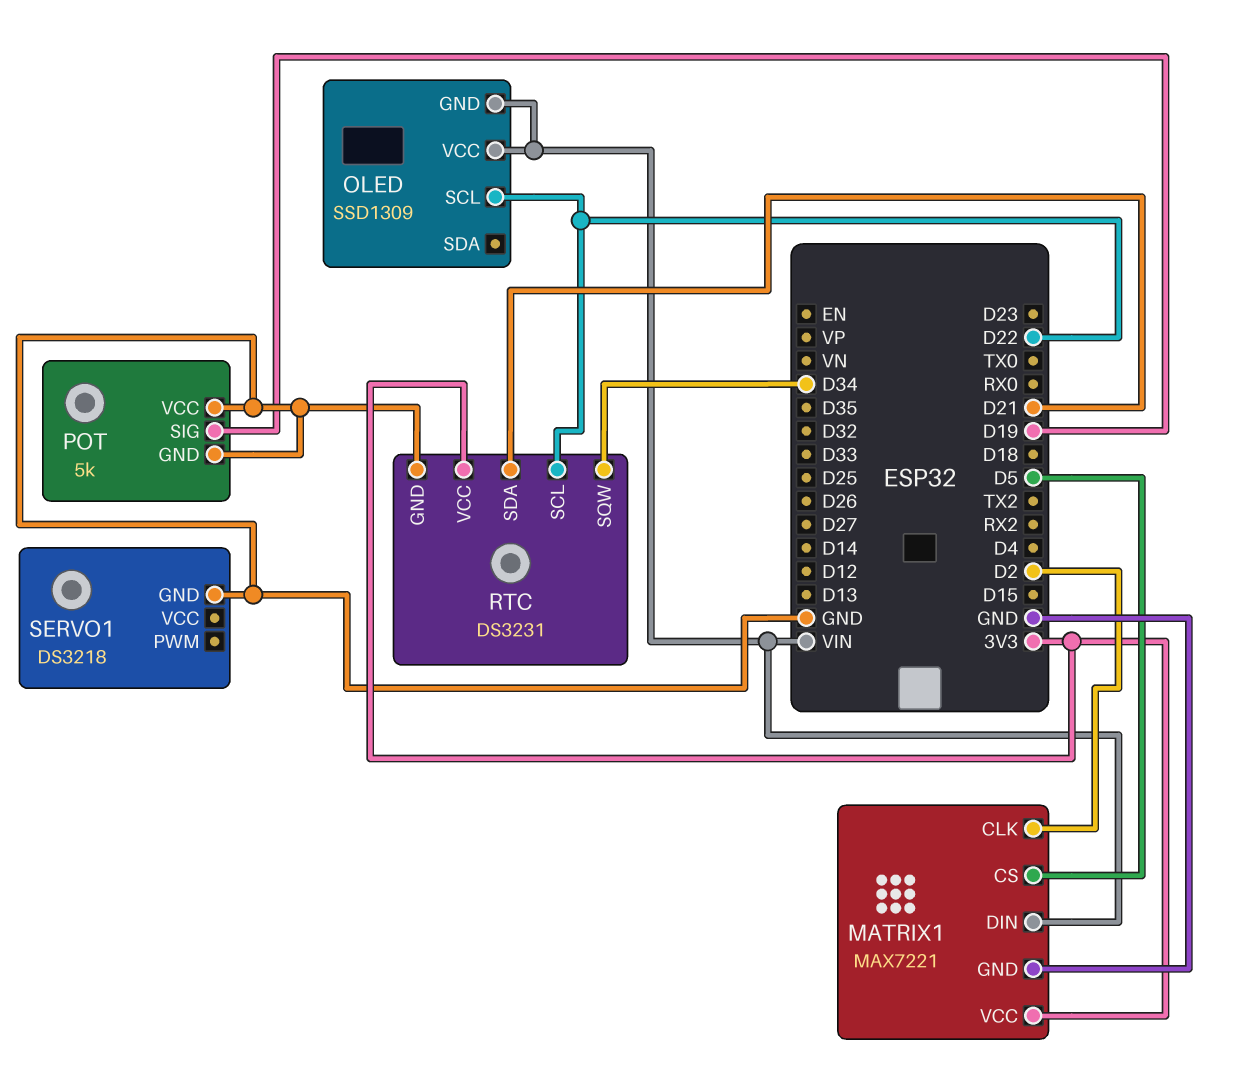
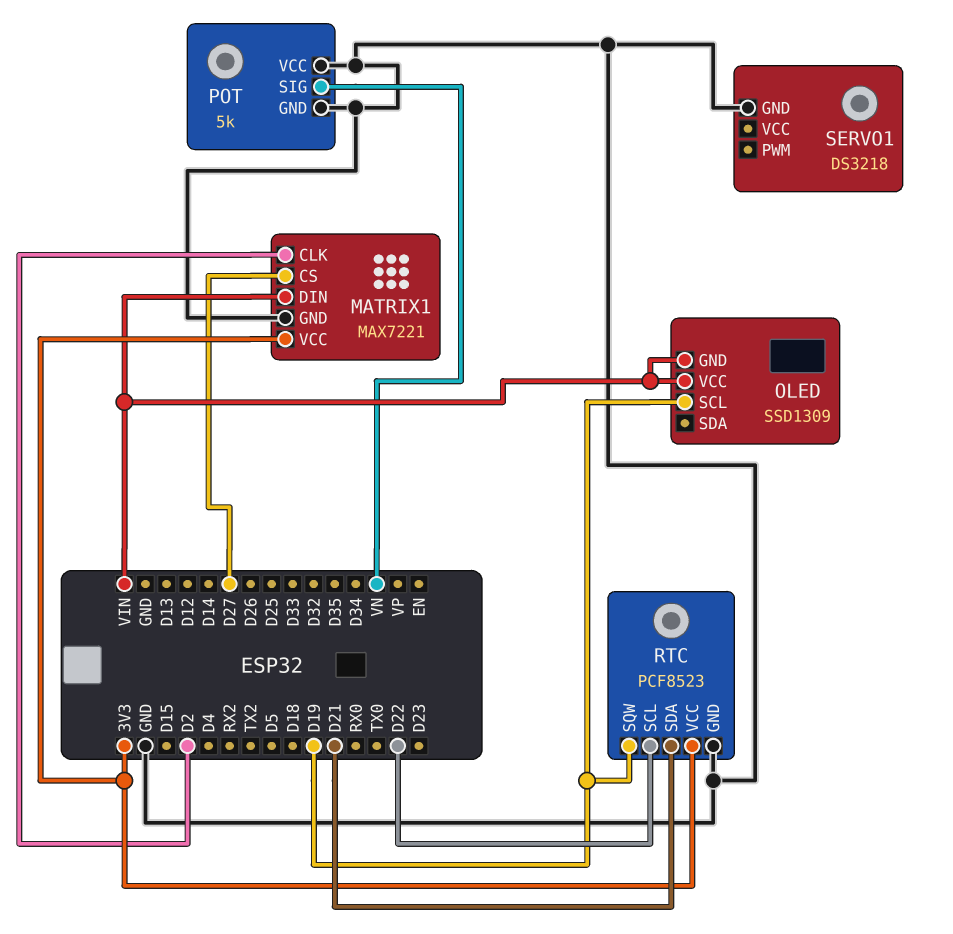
MATRIX1 pin CS: D5 -> D27
OLED pin SCL: D22 -> D19
POT pin SIG: D19 -> VN
RTC: DS3231 -> PCF8523
RTC pin SQW: D34 -> D19

